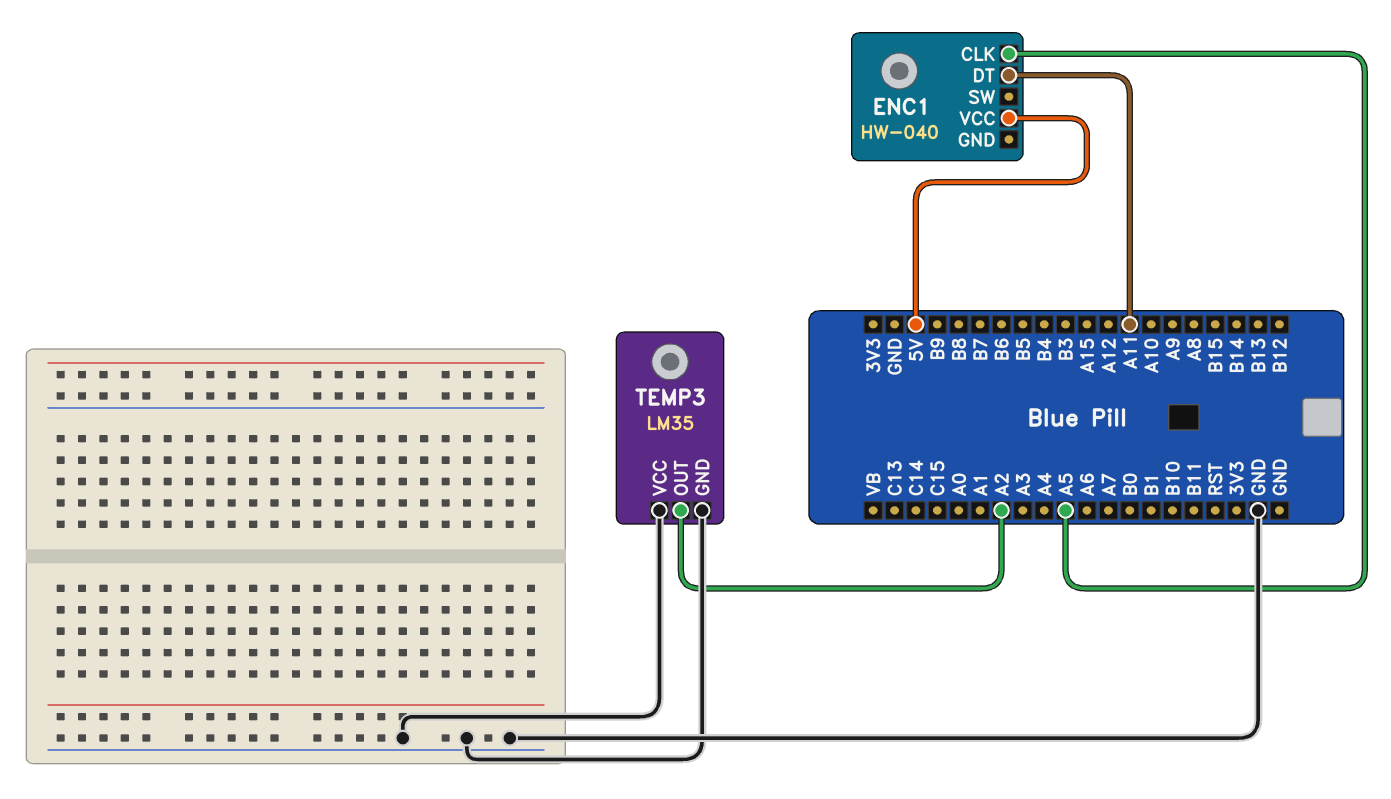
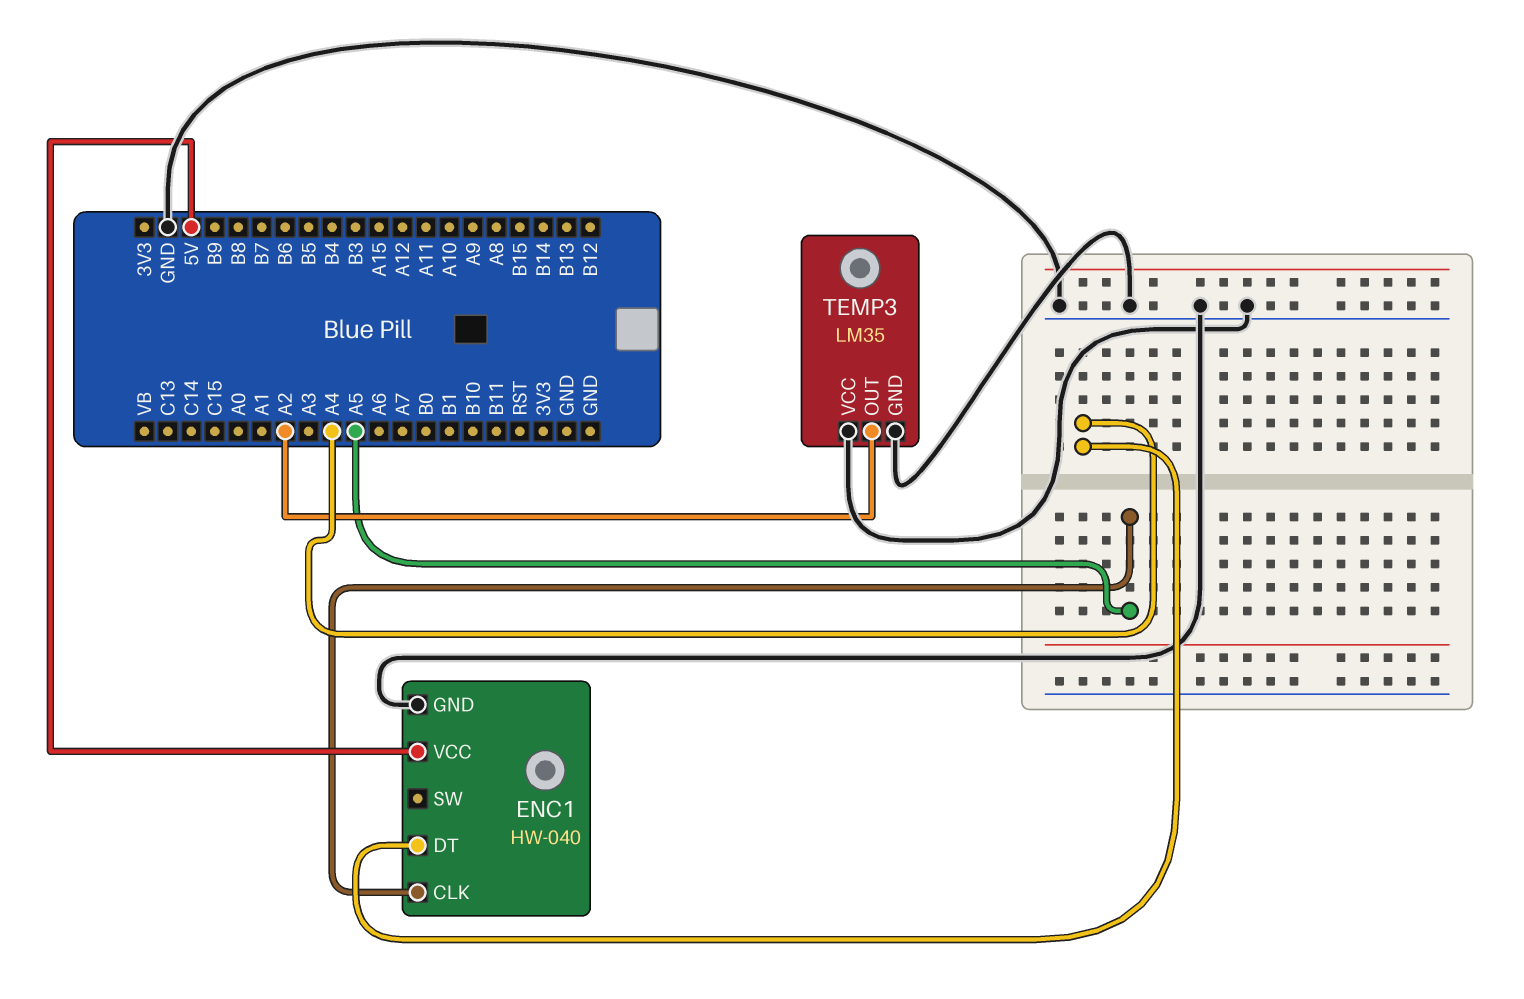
ENC1 pin DT: A11 -> A4
ENC1 pin GND: none -> GND

